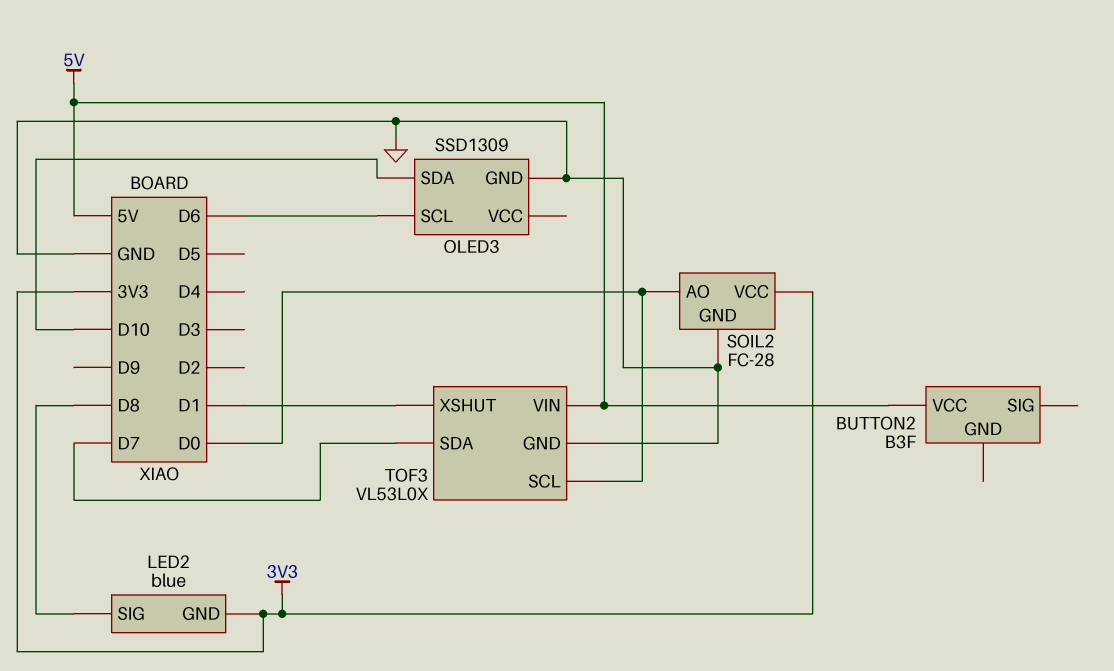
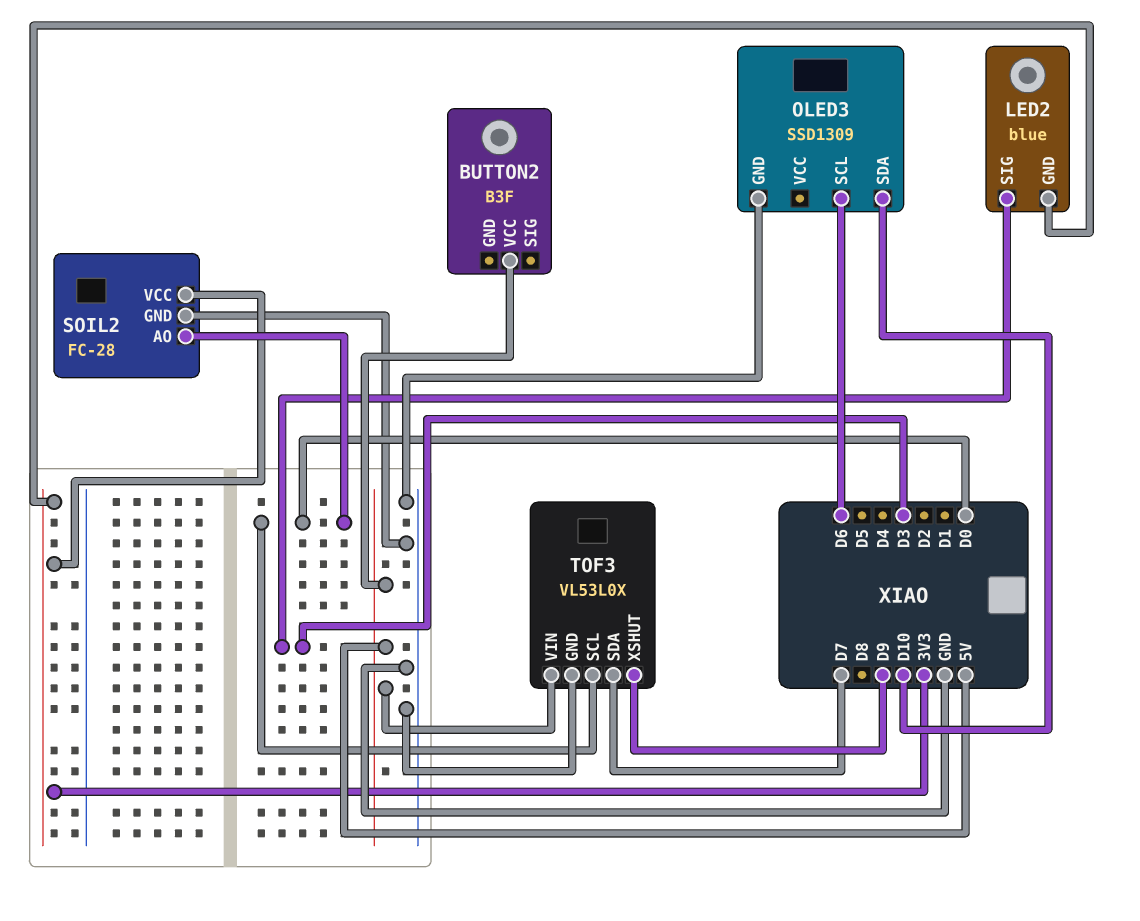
LED2 pin SIG: D8 -> D3
TOF3 pin XSHUT: D1 -> D9

